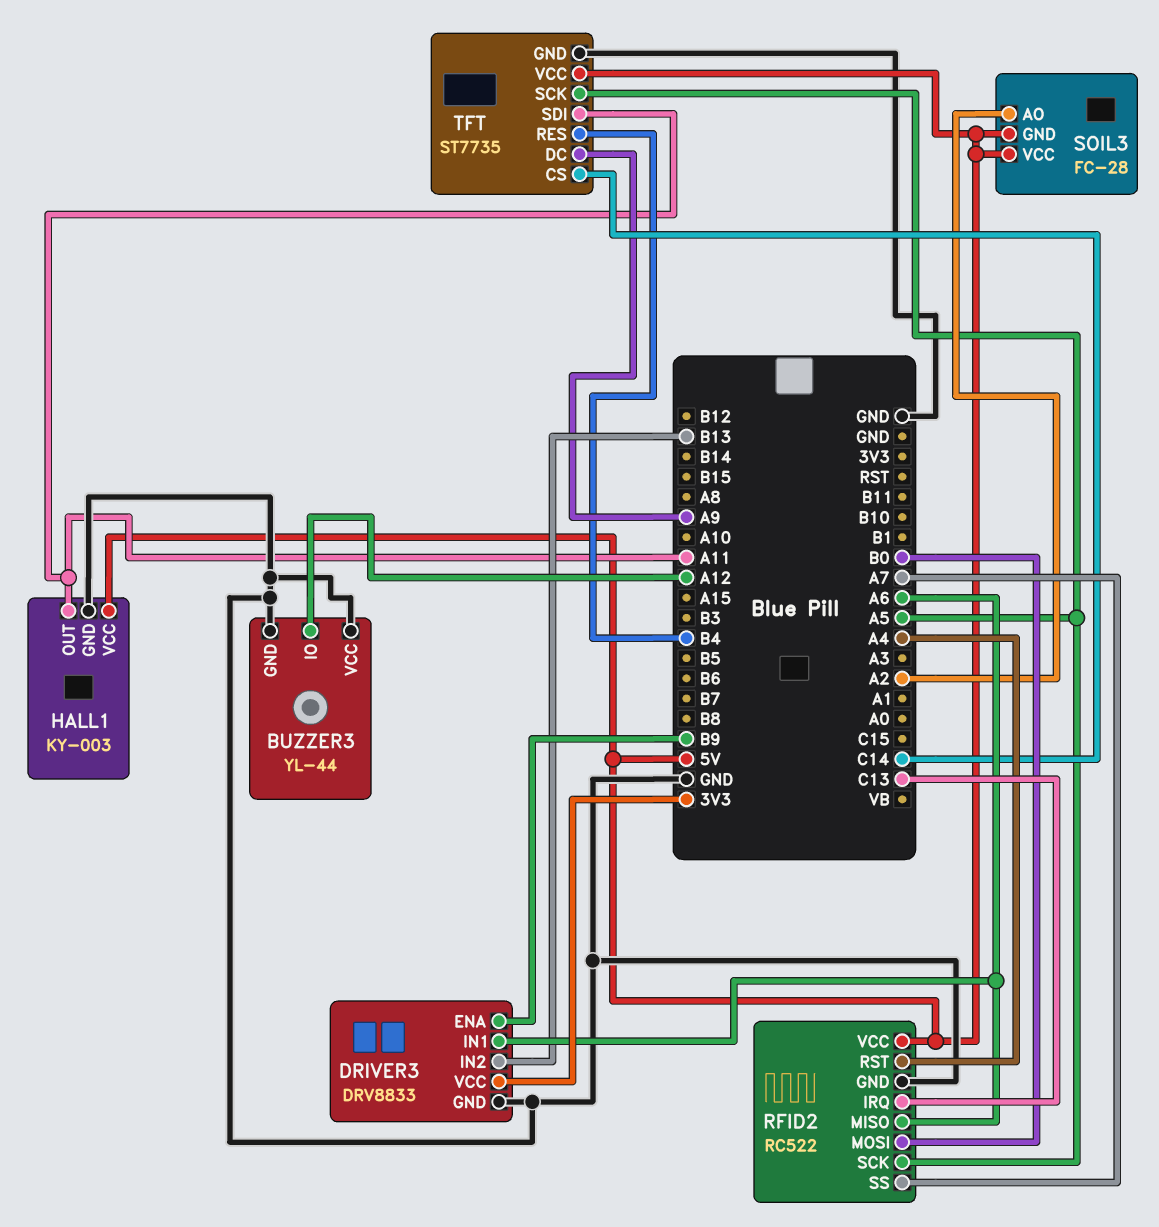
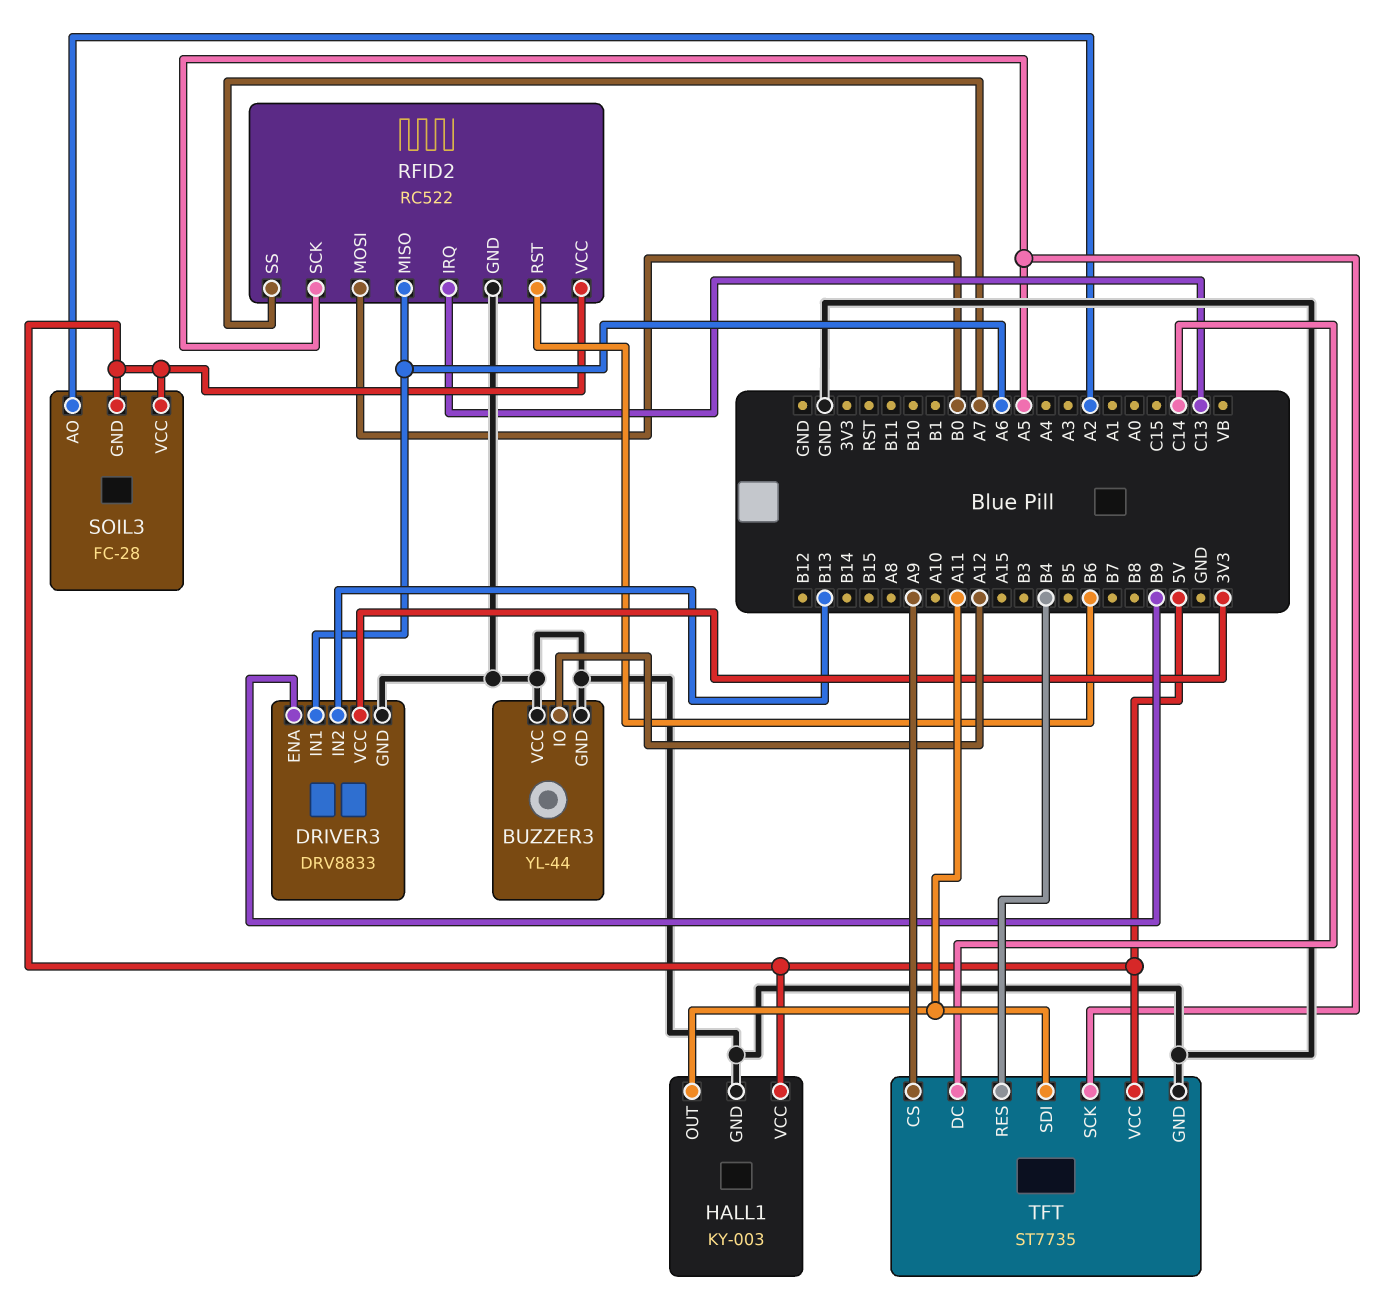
RFID2 pin RST: A4 -> B6
TFT pin CS: C14 -> A9
TFT pin DC: A9 -> C14

